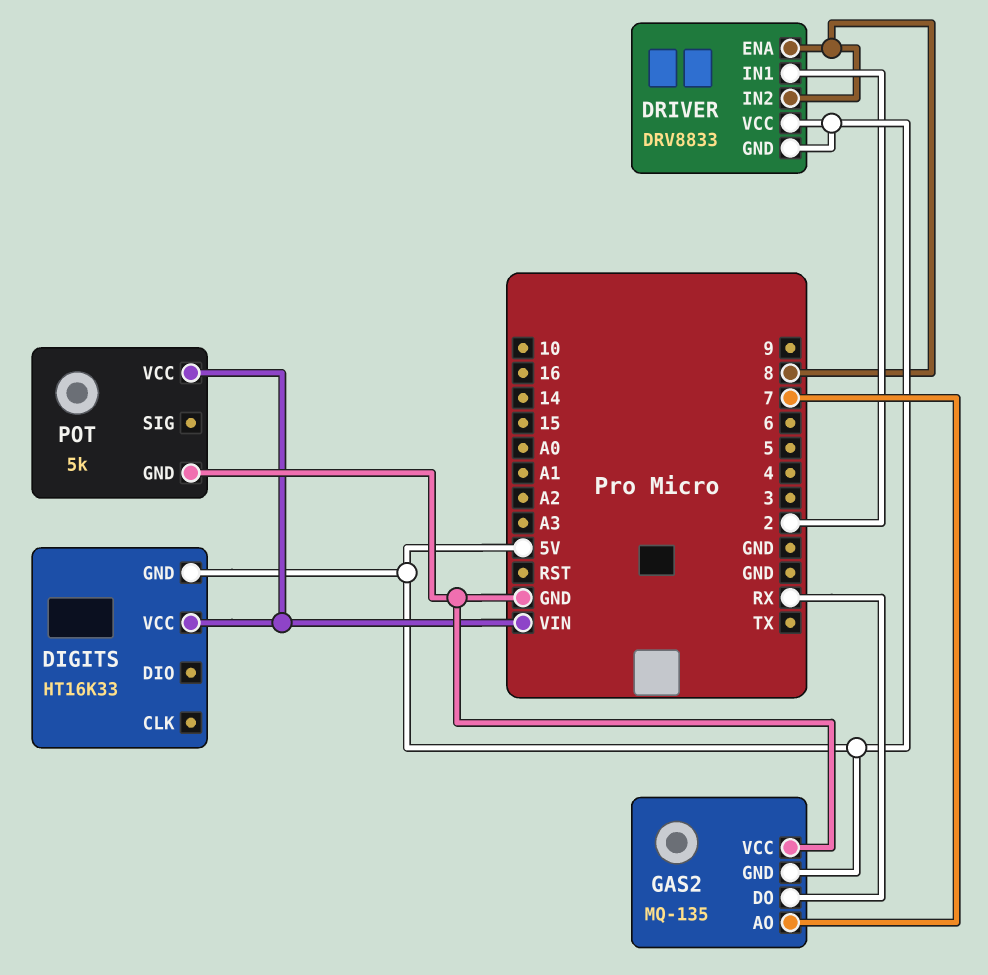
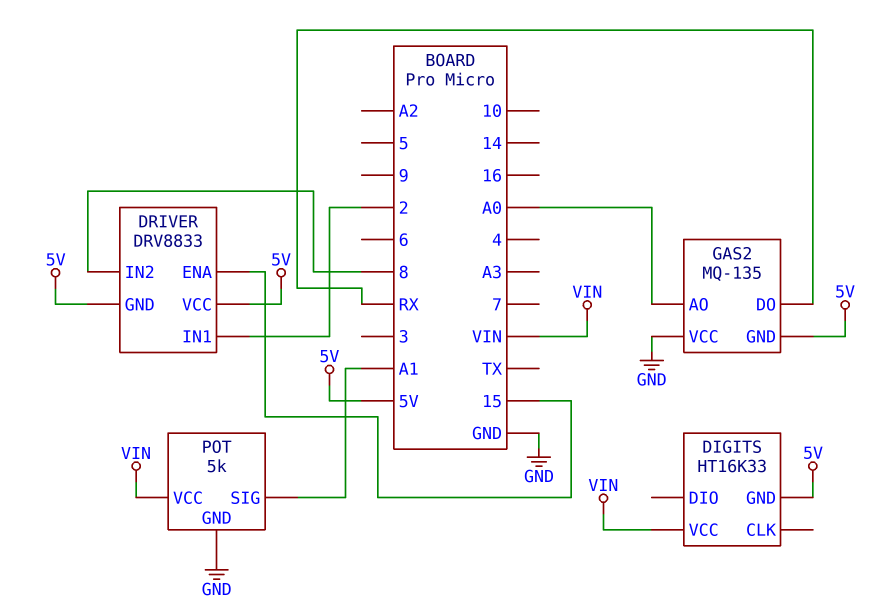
DRIVER pin ENA: 8 -> 15
GAS2 pin AO: 7 -> A0
POT pin SIG: none -> A1

